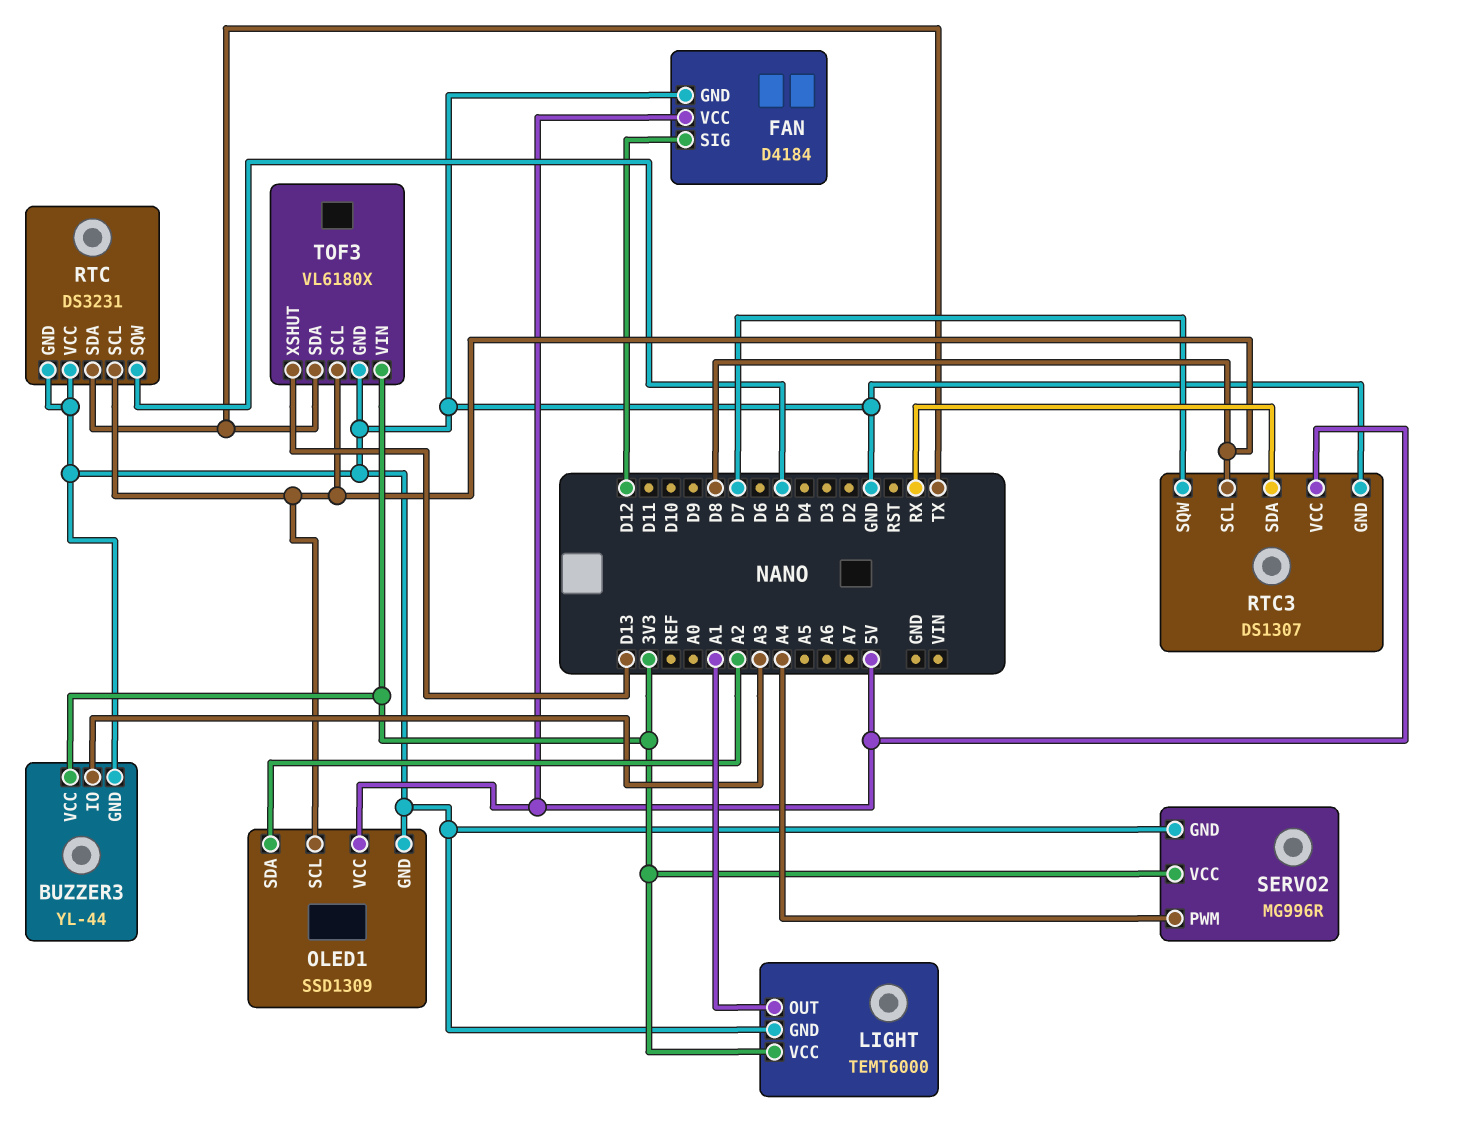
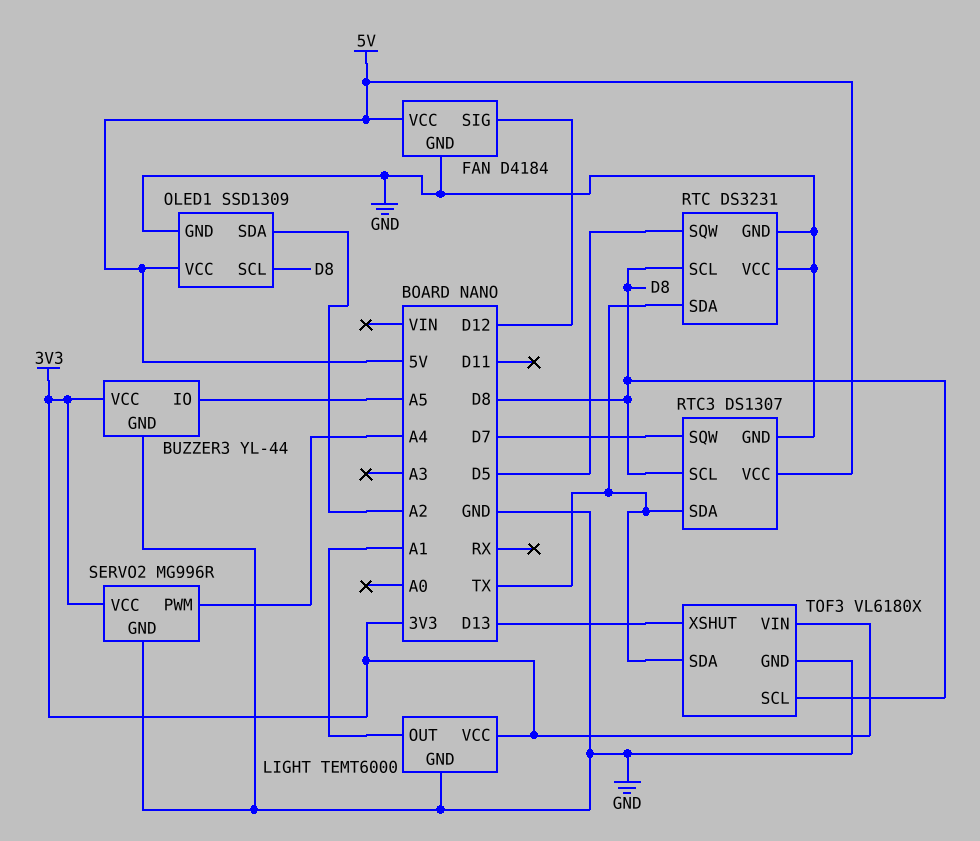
BUZZER3 pin IO: A3 -> A5
RTC3 pin SDA: RX -> TX

